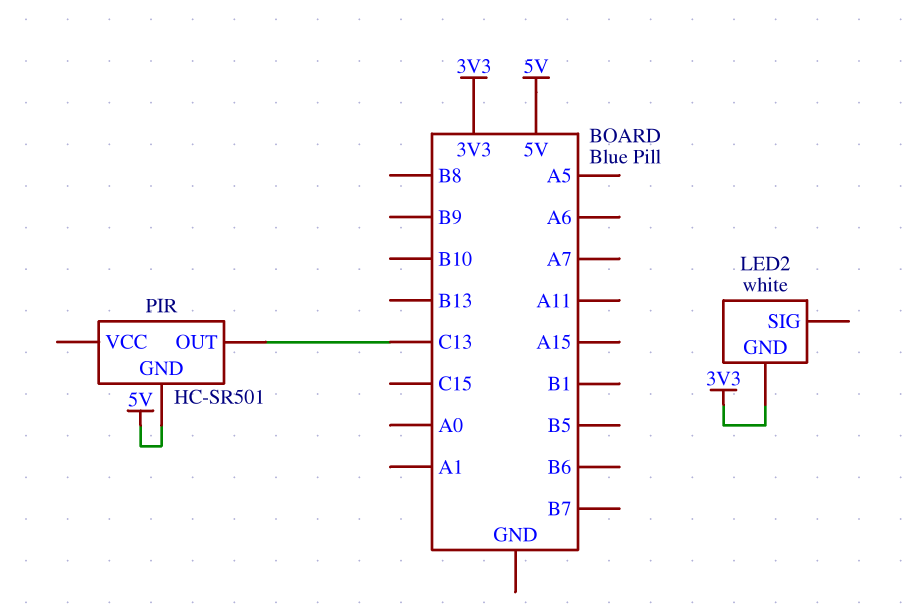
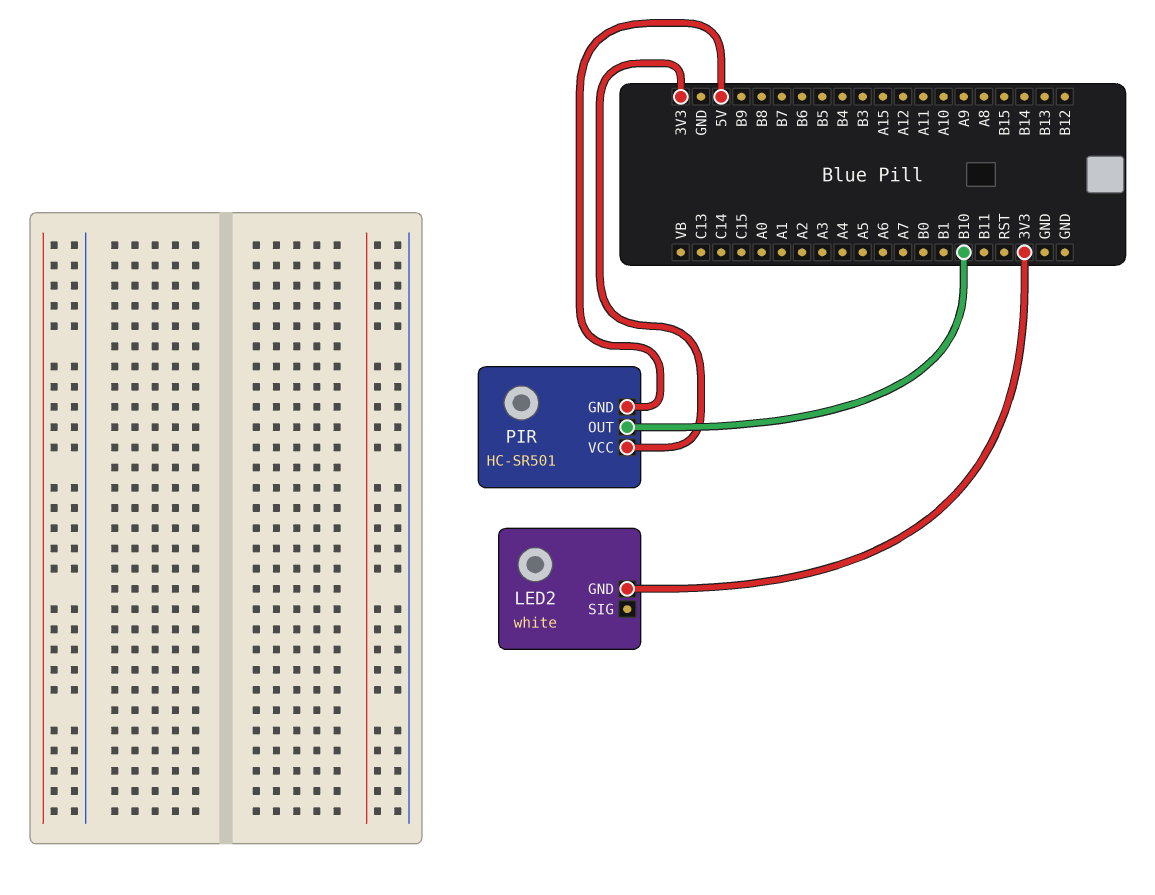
PIR pin OUT: C13 -> B10
PIR pin VCC: none -> 3V3

